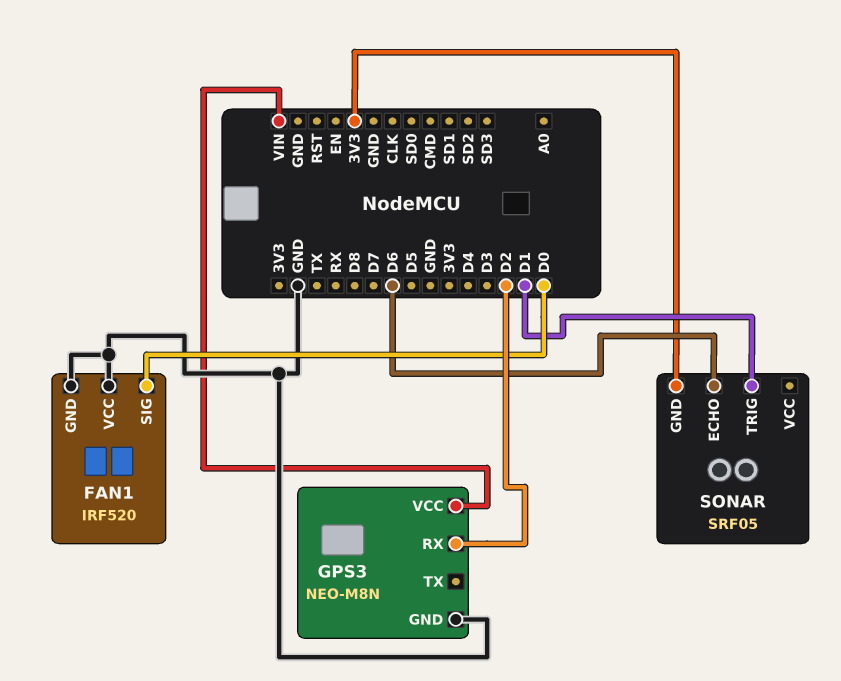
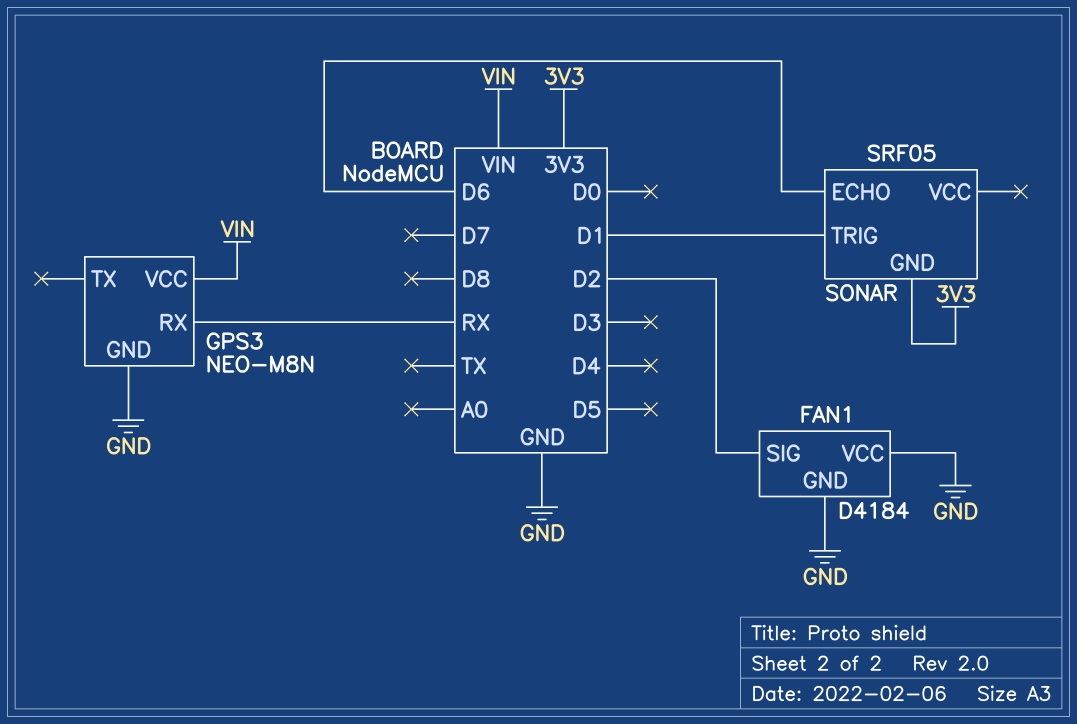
FAN1: IRF520 -> D4184
FAN1 pin SIG: D0 -> D2
GPS3 pin RX: D2 -> RX

